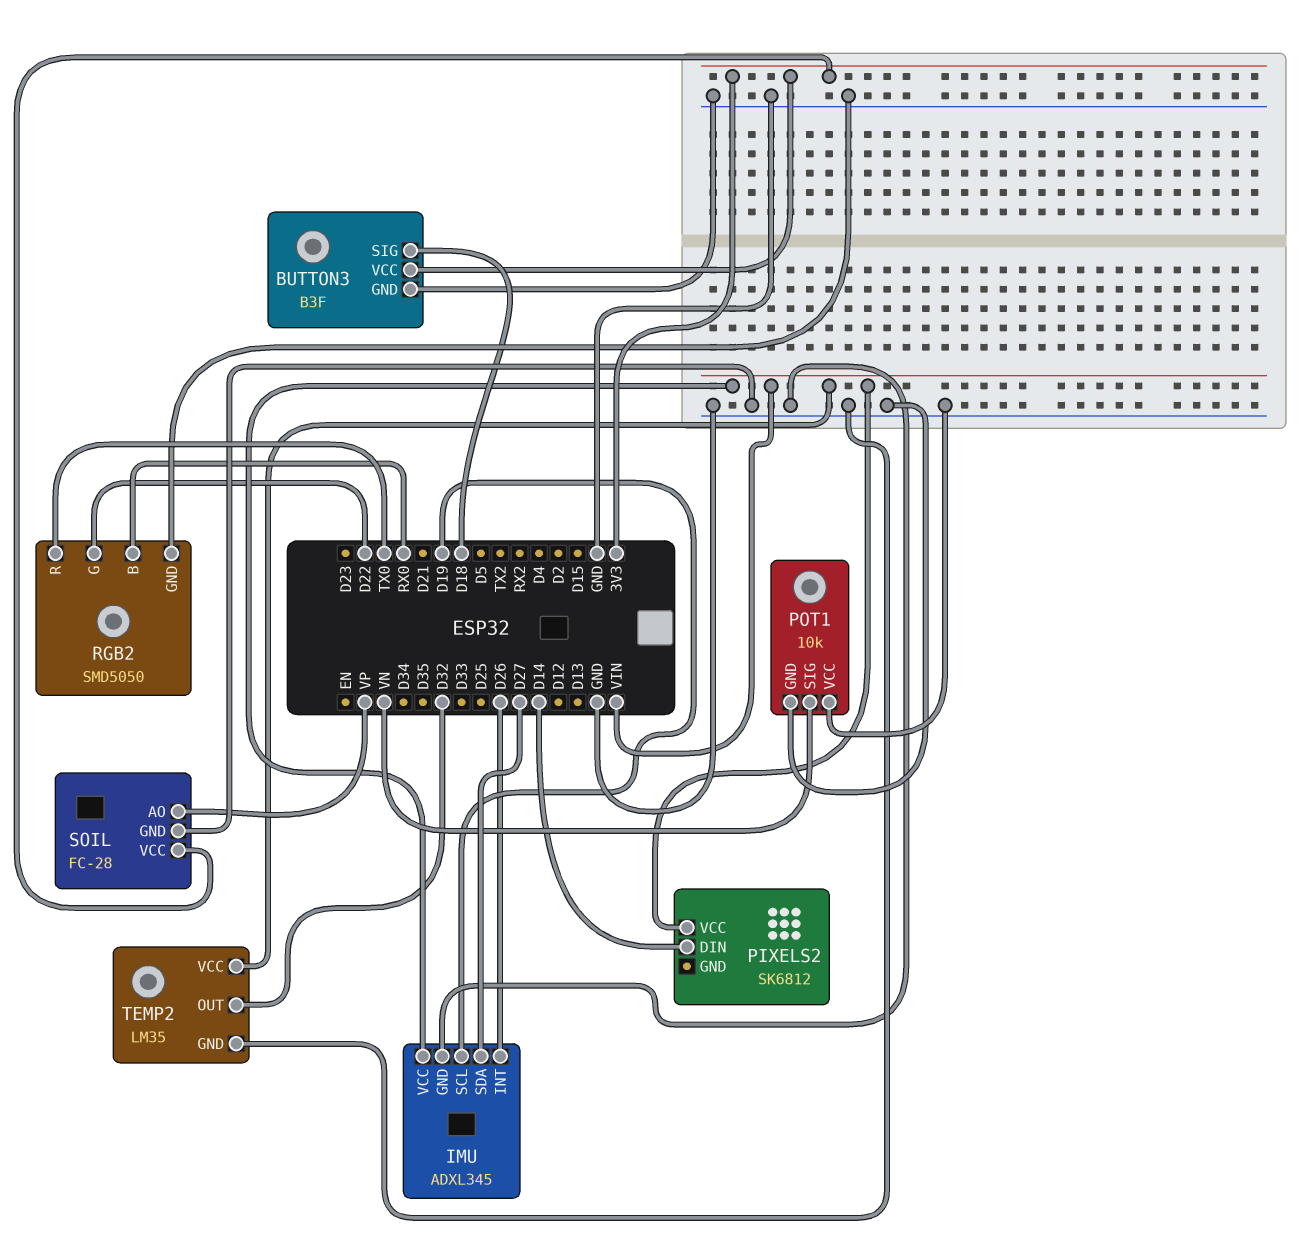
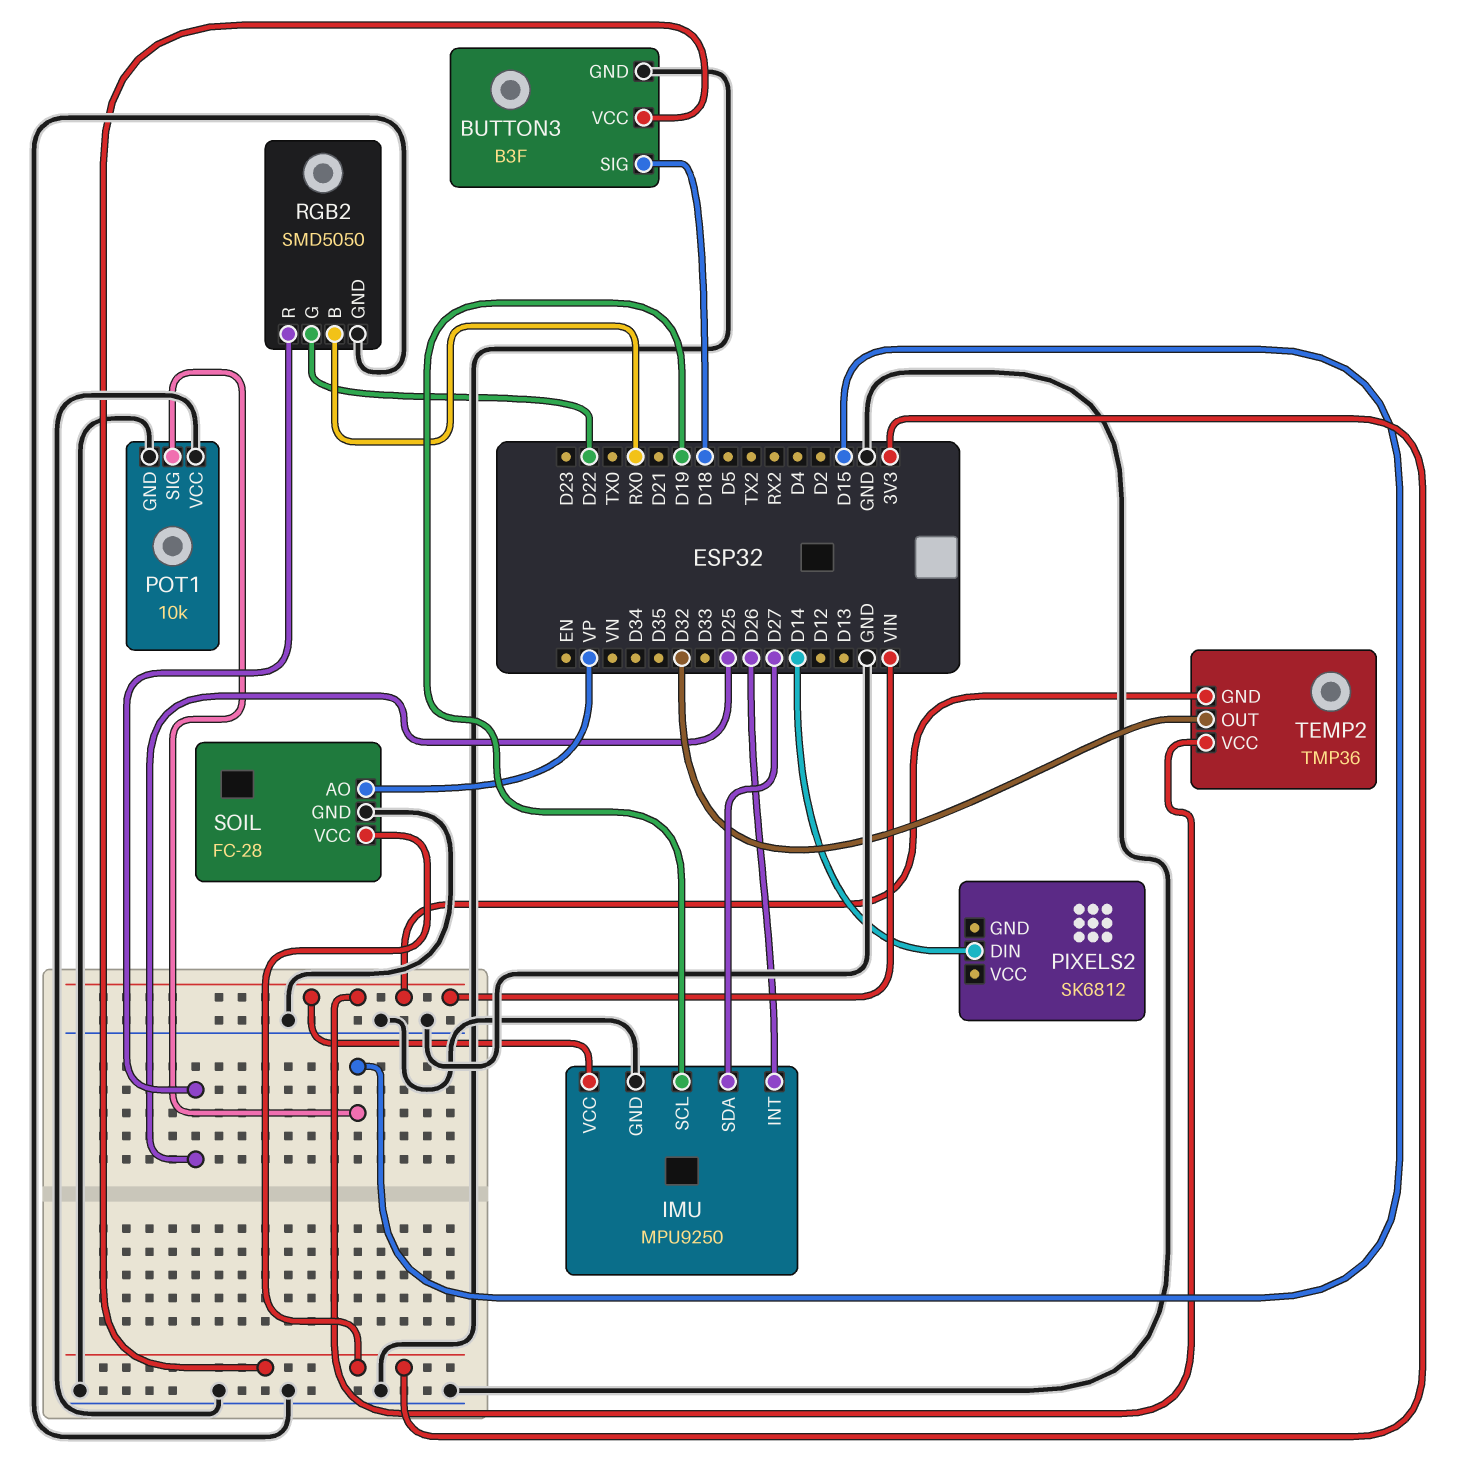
IMU: ADXL345 -> MPU9250
PIXELS2 pin VCC: VIN -> none
POT1 pin SIG: VN -> D15
RGB2 pin R: TX0 -> D25
TEMP2: LM35 -> TMP36
TEMP2 pin GND: GND -> VIN

